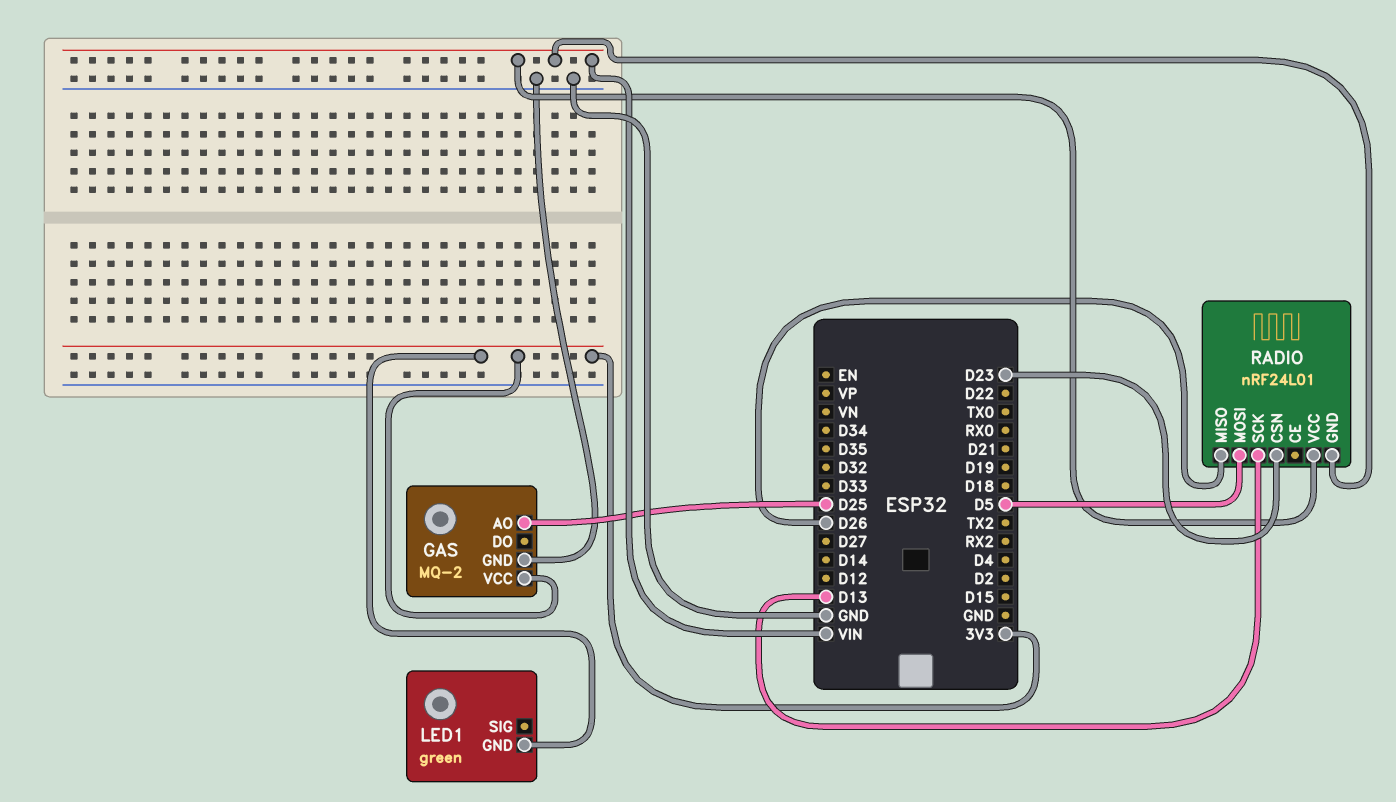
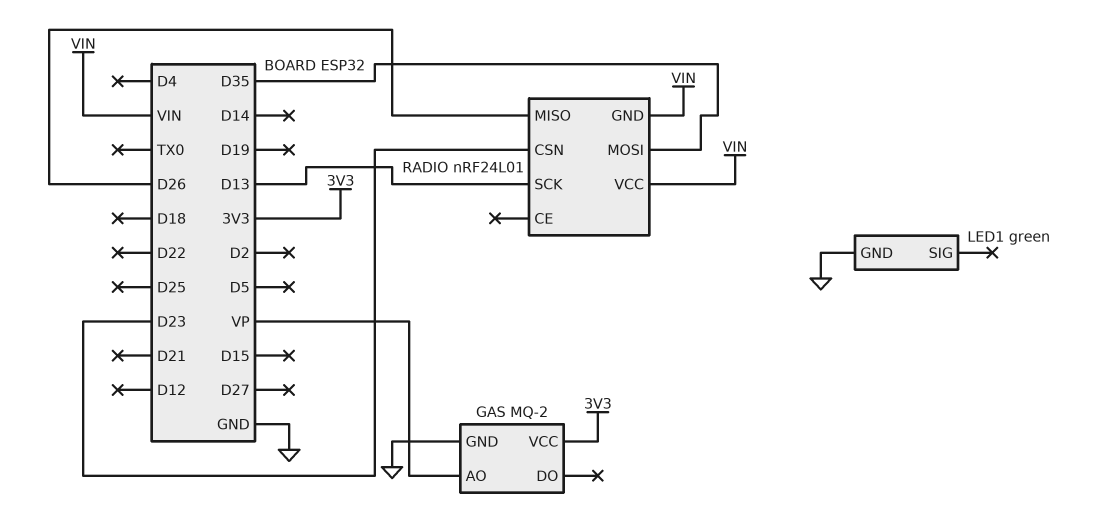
GAS pin AO: D25 -> VP
LED1 pin GND: 3V3 -> GND
RADIO pin MOSI: D5 -> D35

